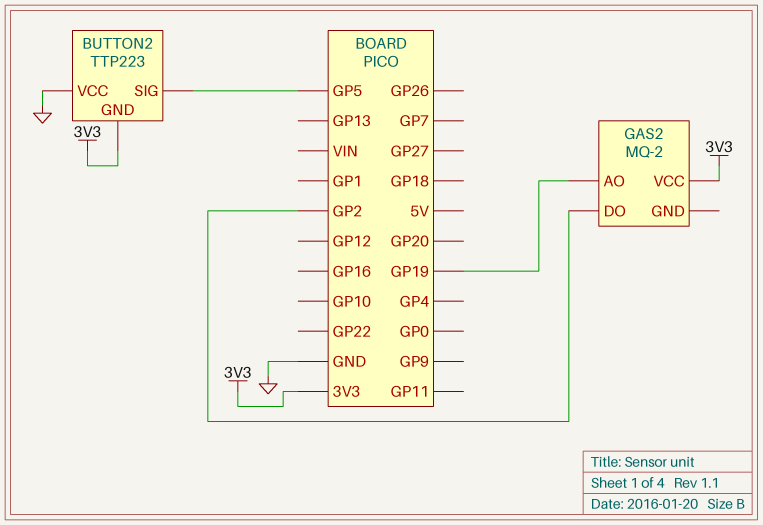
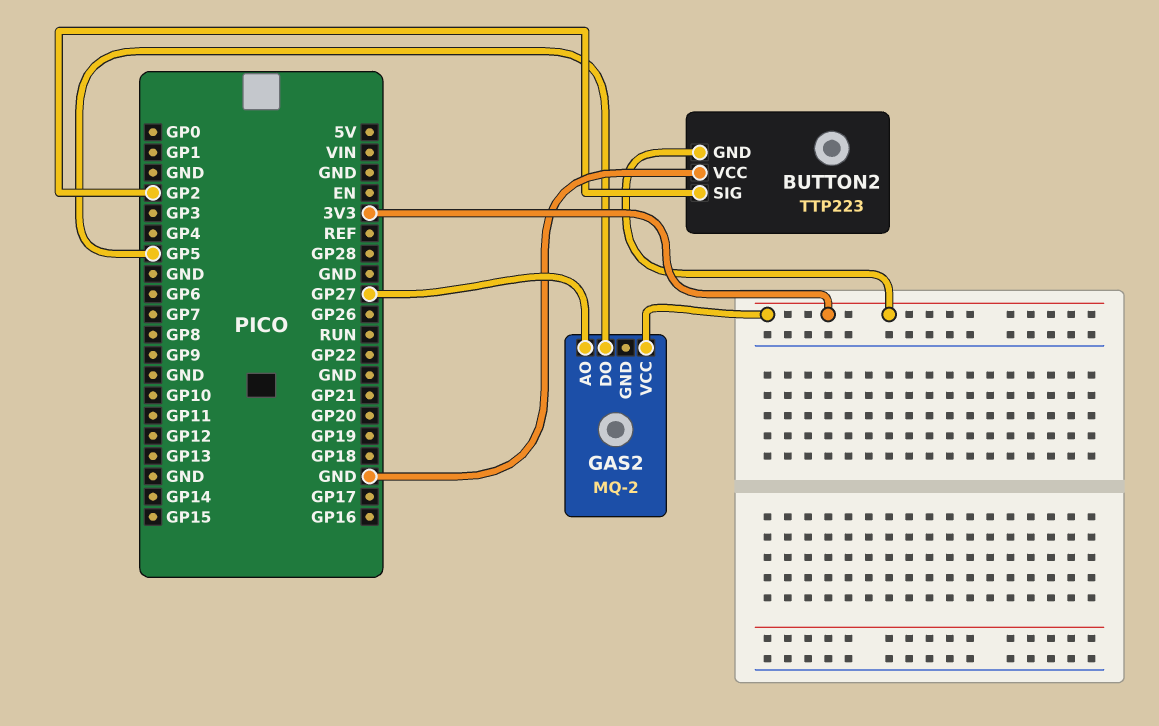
BUTTON2 pin SIG: GP5 -> GP2
GAS2 pin AO: GP19 -> GP27
GAS2 pin DO: GP2 -> GP5

